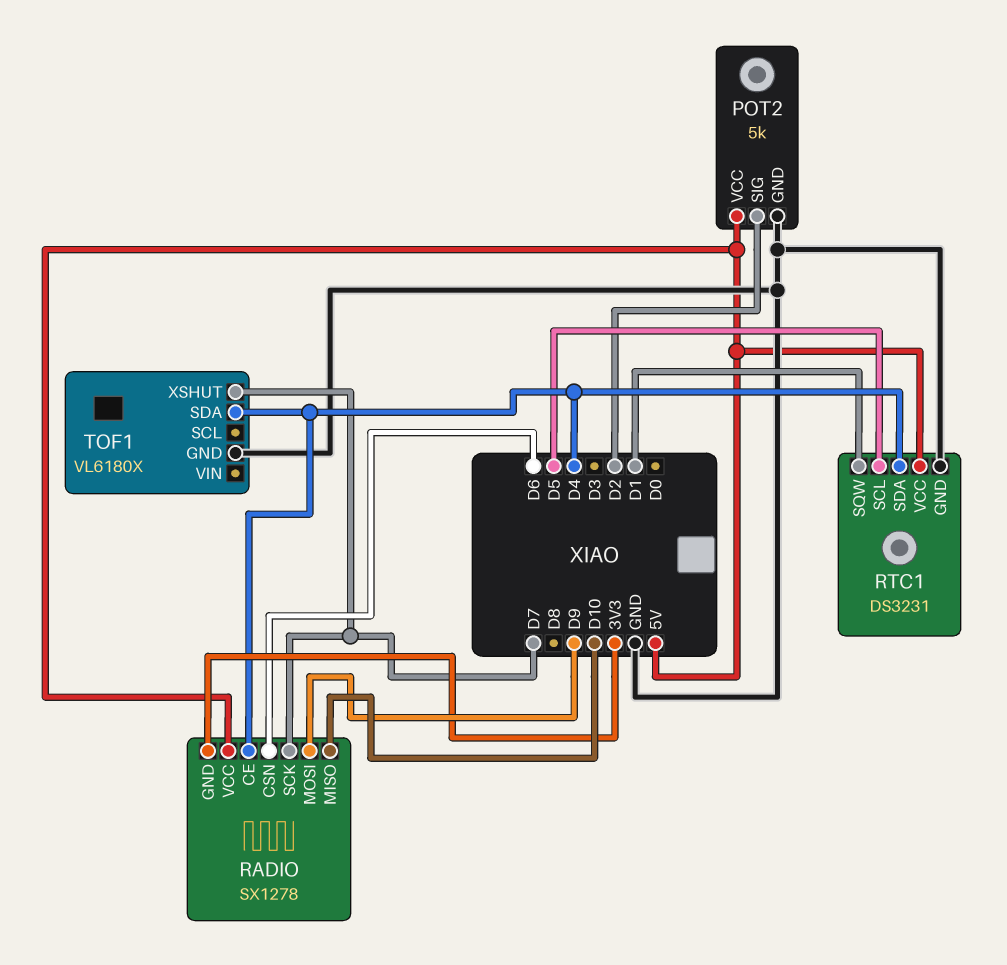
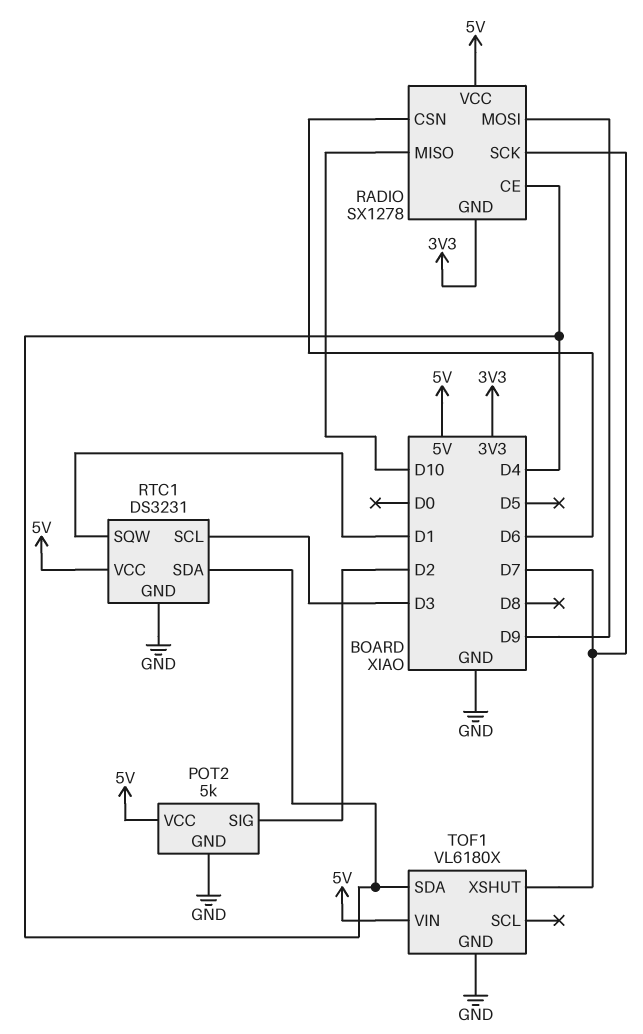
RTC1 pin SCL: D5 -> D3
TOF1 pin VIN: none -> 5V

